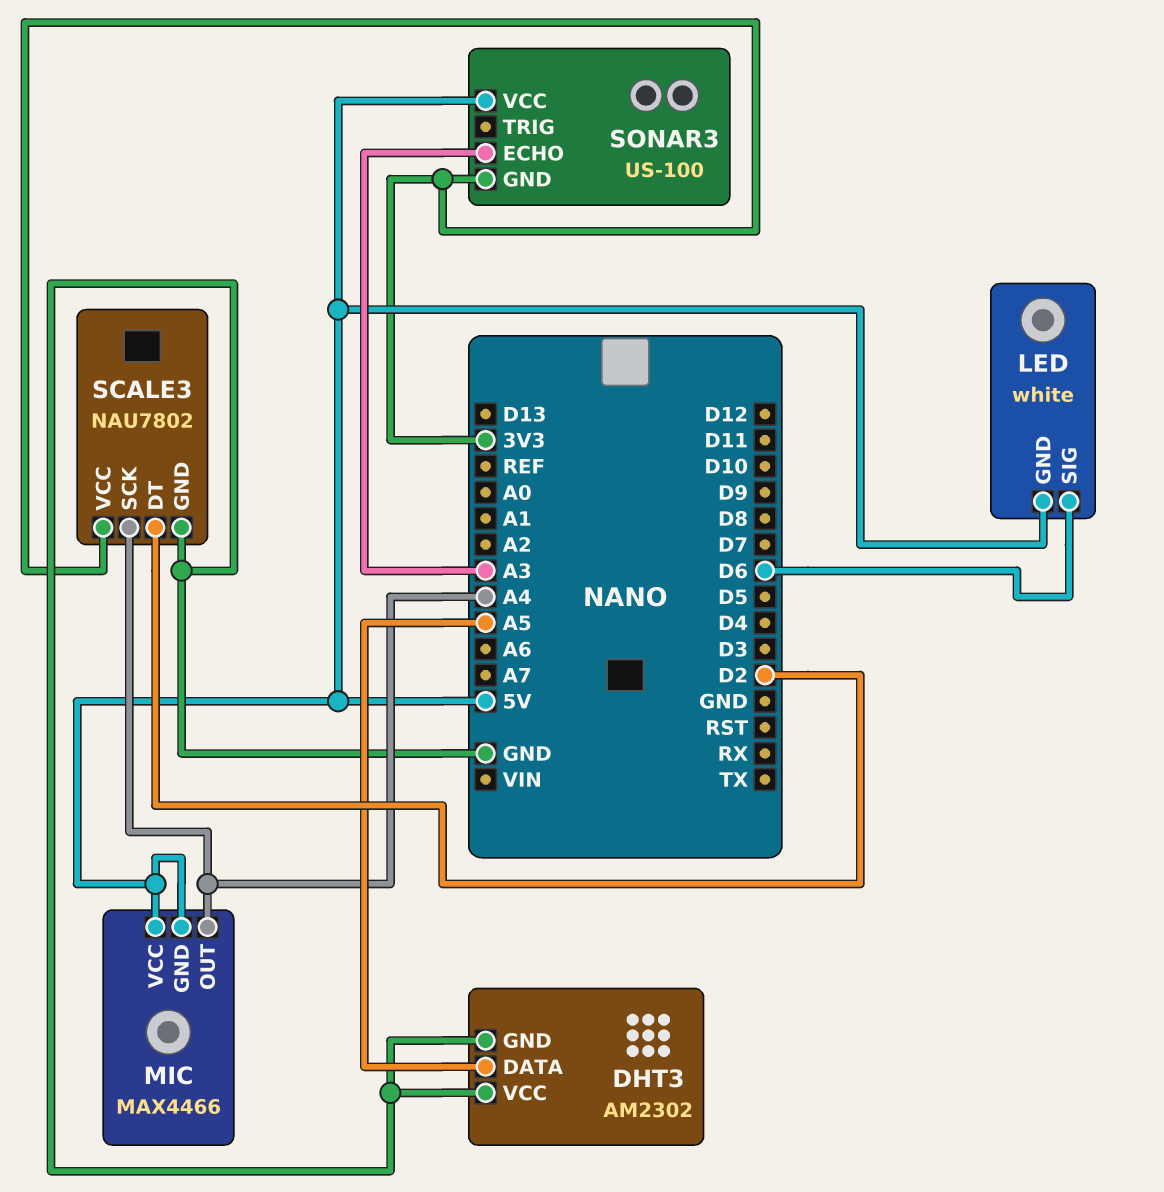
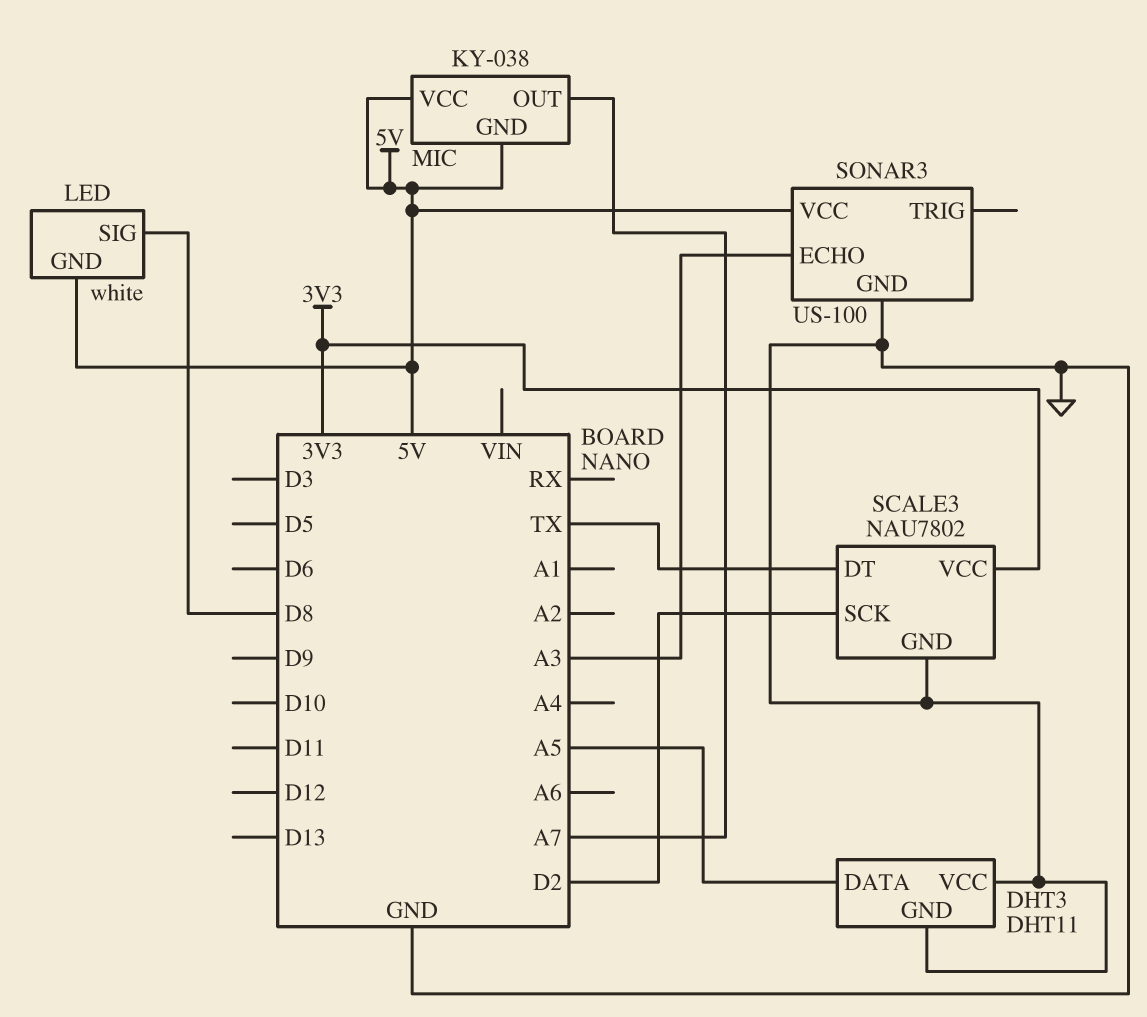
DHT3: AM2302 -> DHT11
LED pin SIG: D6 -> D8
MIC: MAX4466 -> KY-038
MIC pin OUT: A4 -> A7
SCALE3 pin DT: D2 -> TX
SCALE3 pin SCK: A4 -> D2
SONAR3 pin GND: 3V3 -> GND

